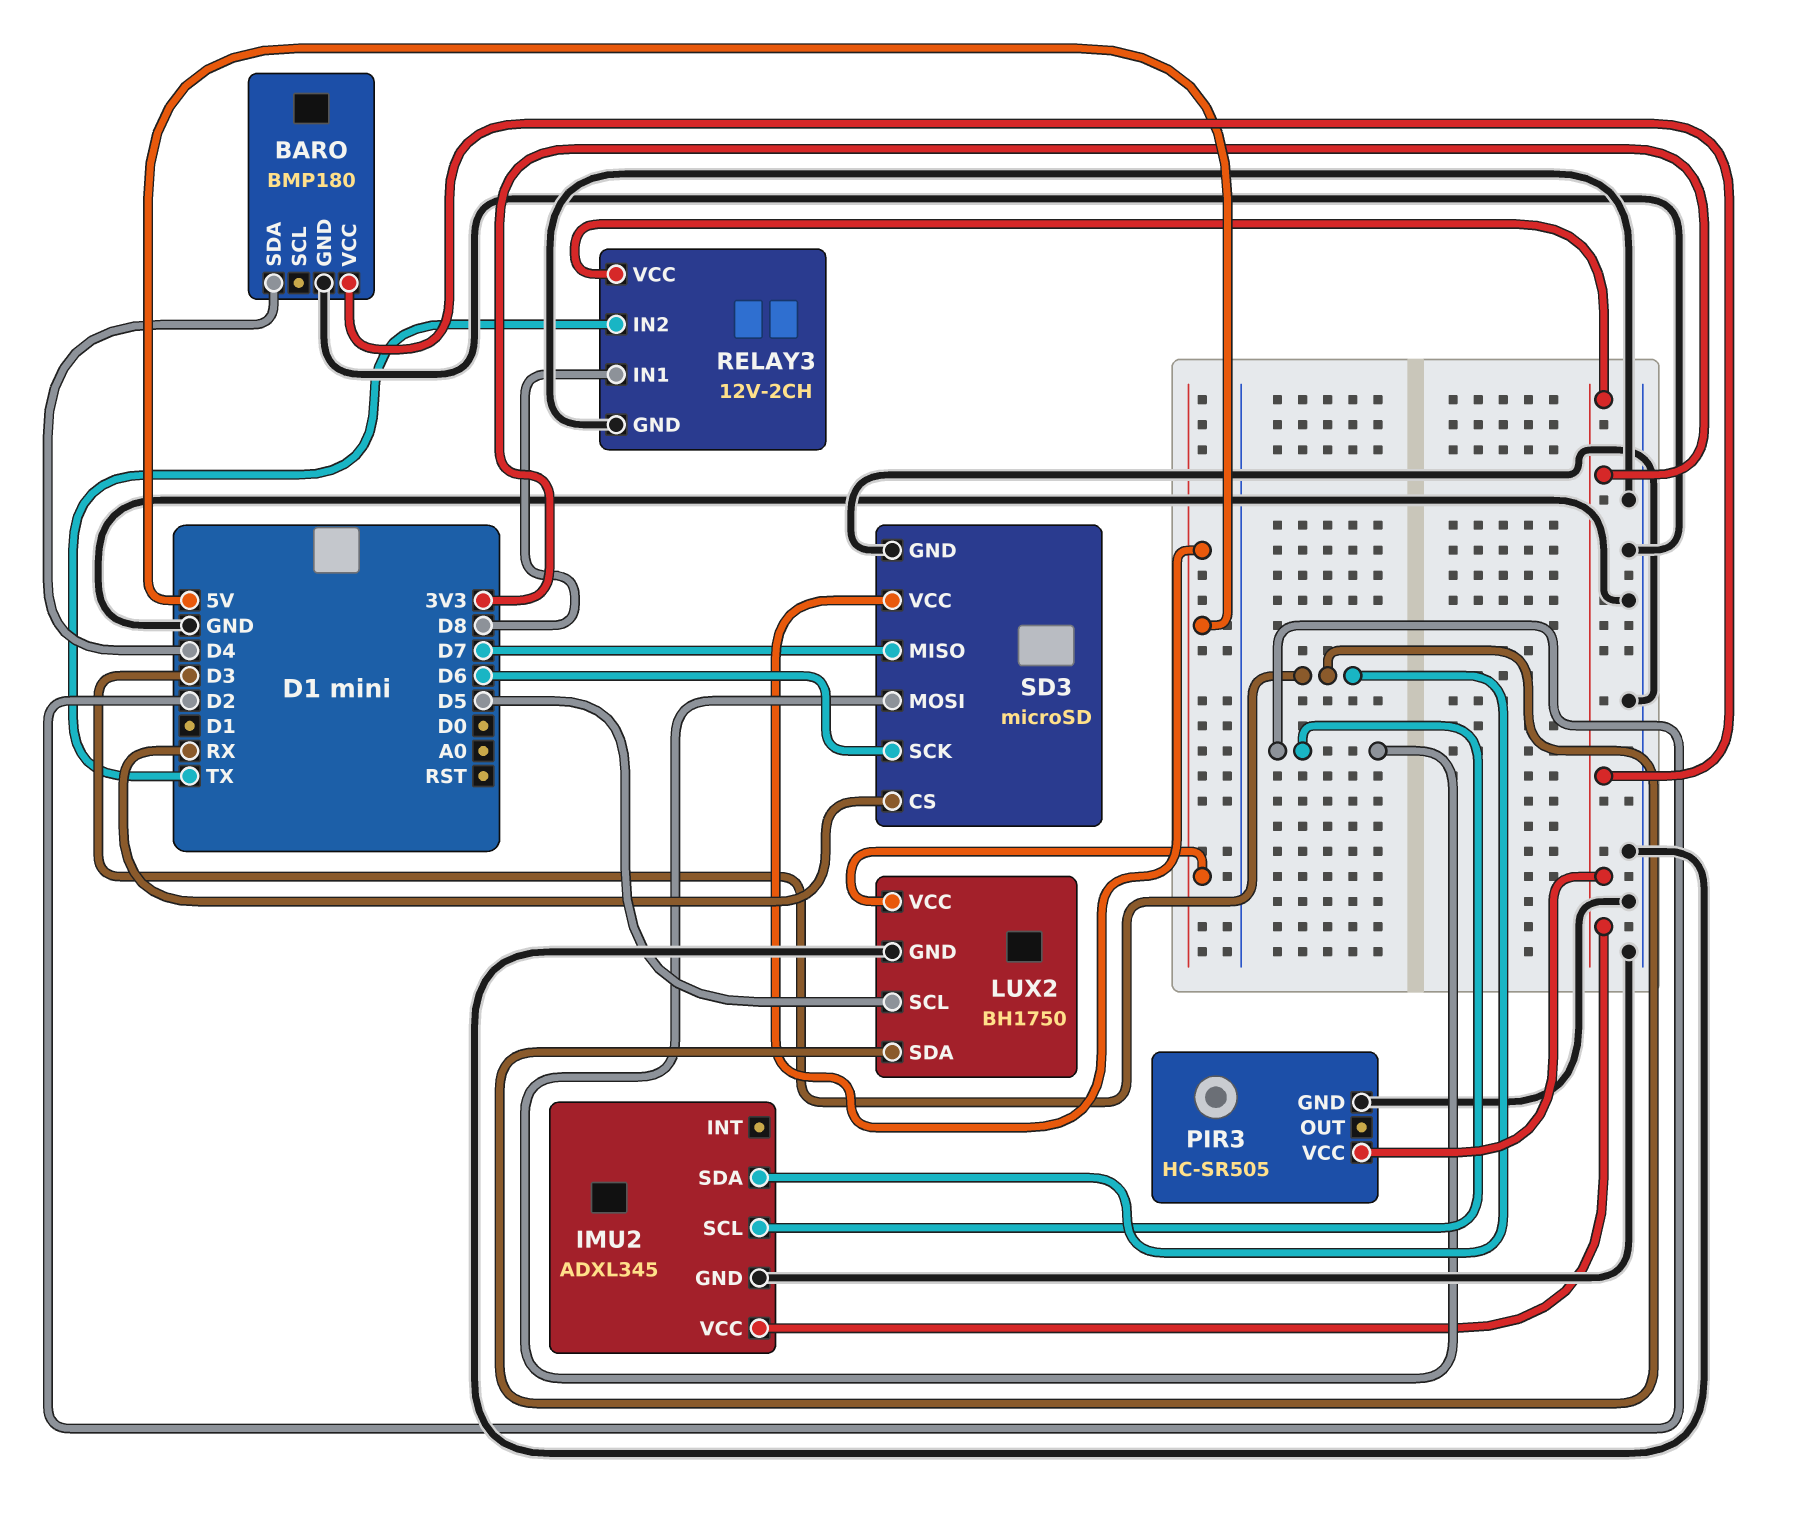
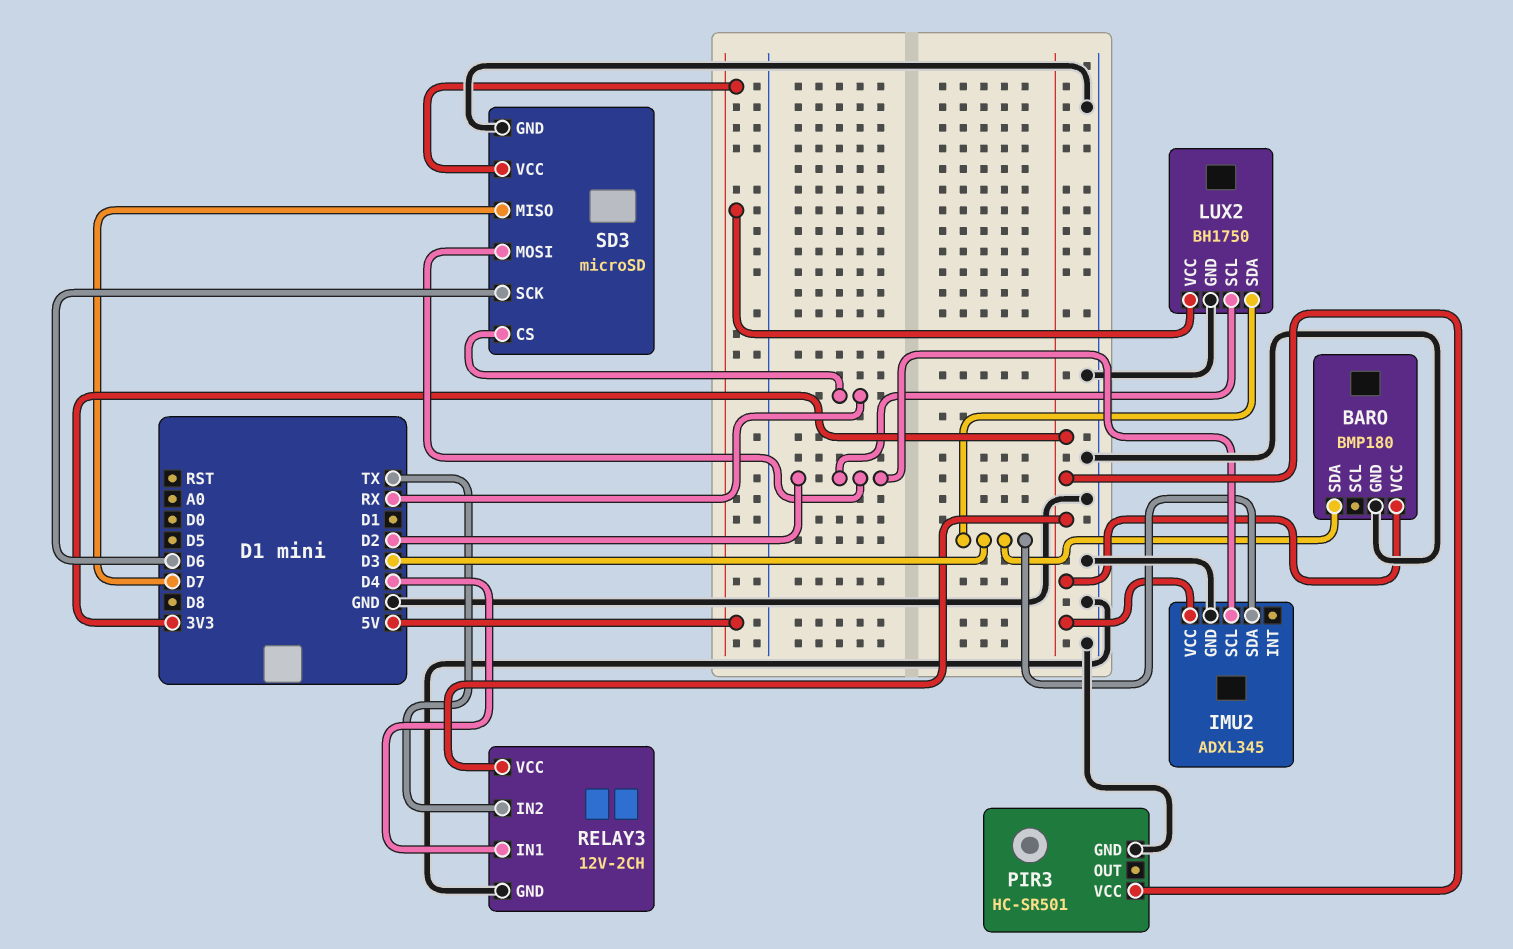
BARO pin SDA: D4 -> D3
LUX2 pin SCL: D5 -> D2
PIR3: HC-SR505 -> HC-SR501
RELAY3 pin IN1: D8 -> D4

